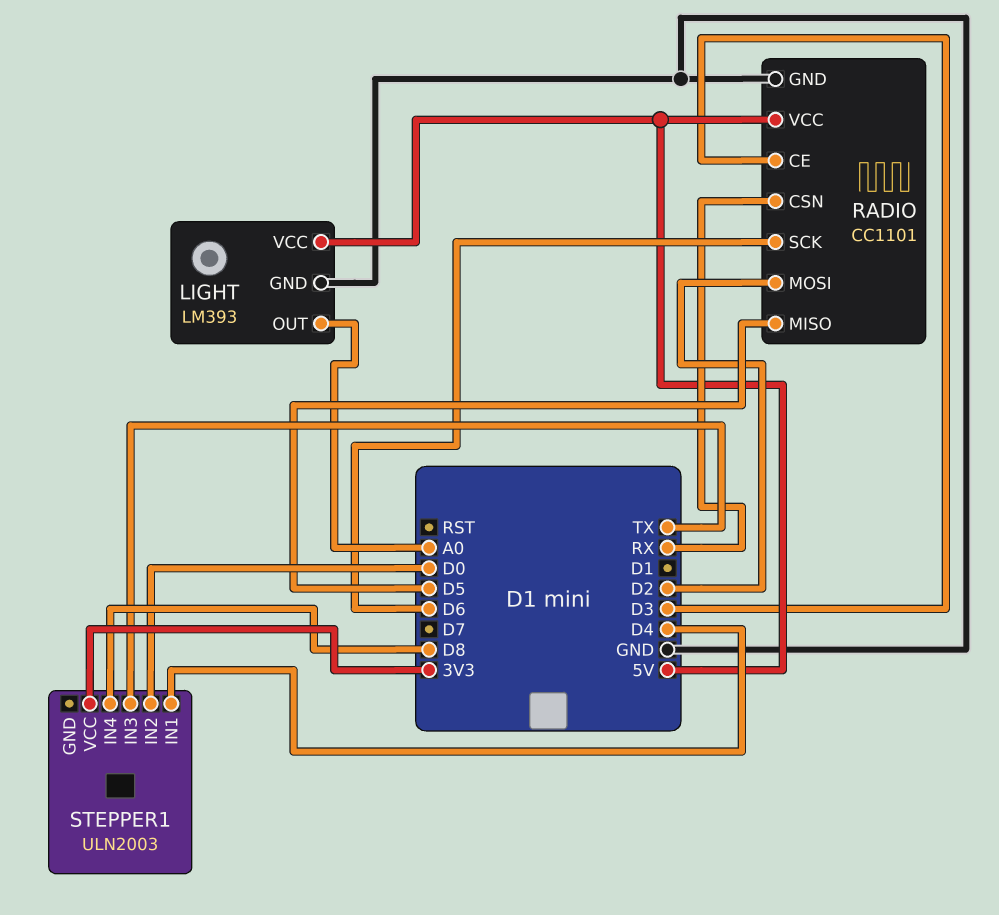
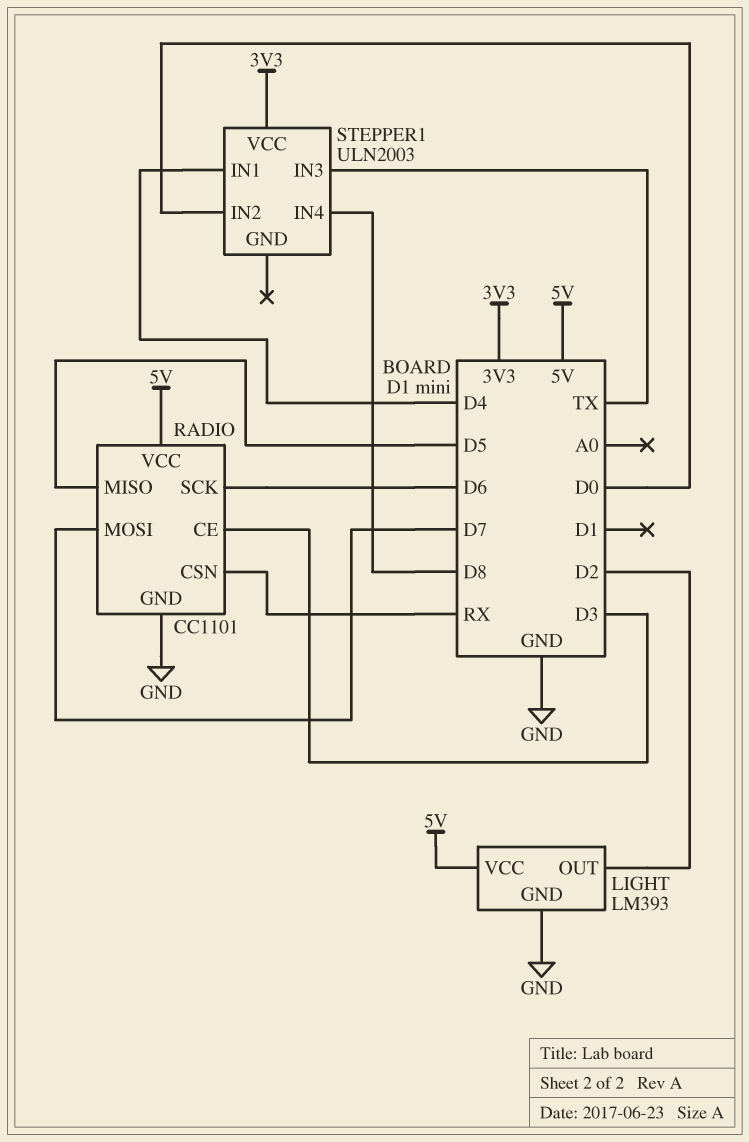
LIGHT pin OUT: A0 -> D2
RADIO pin MOSI: D2 -> D7

